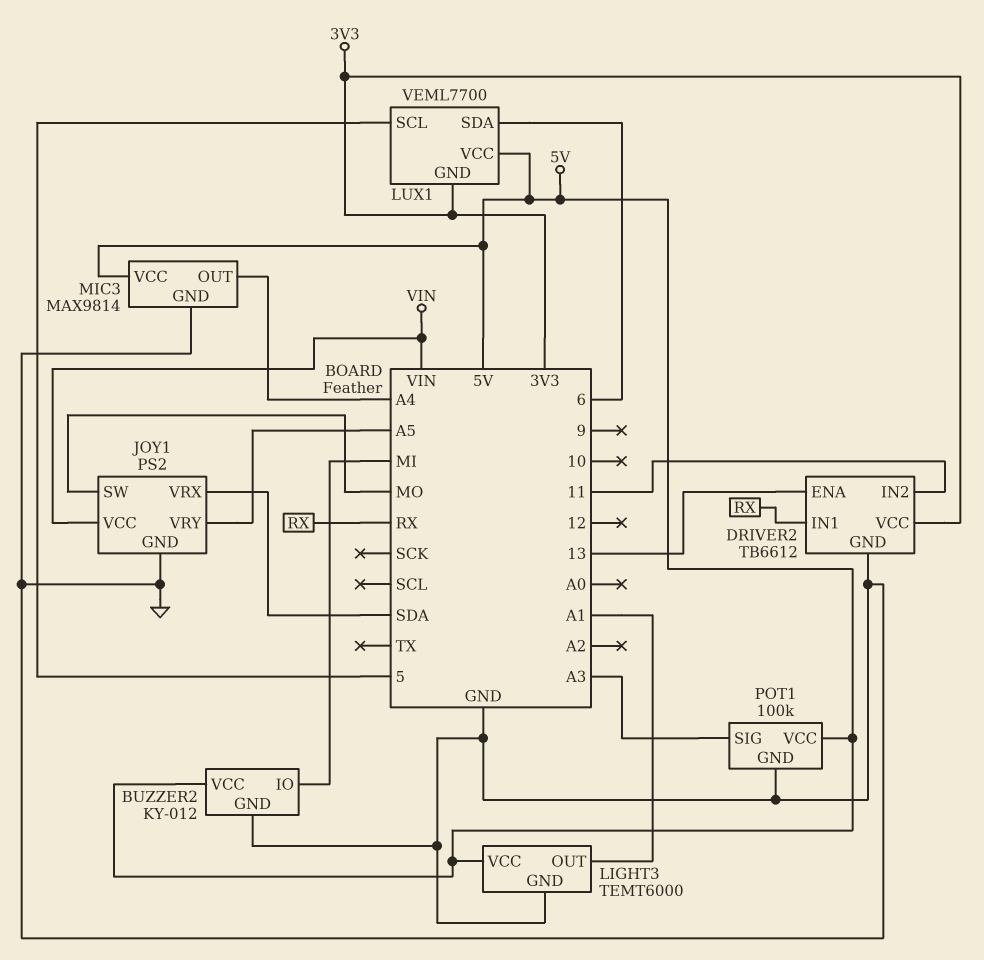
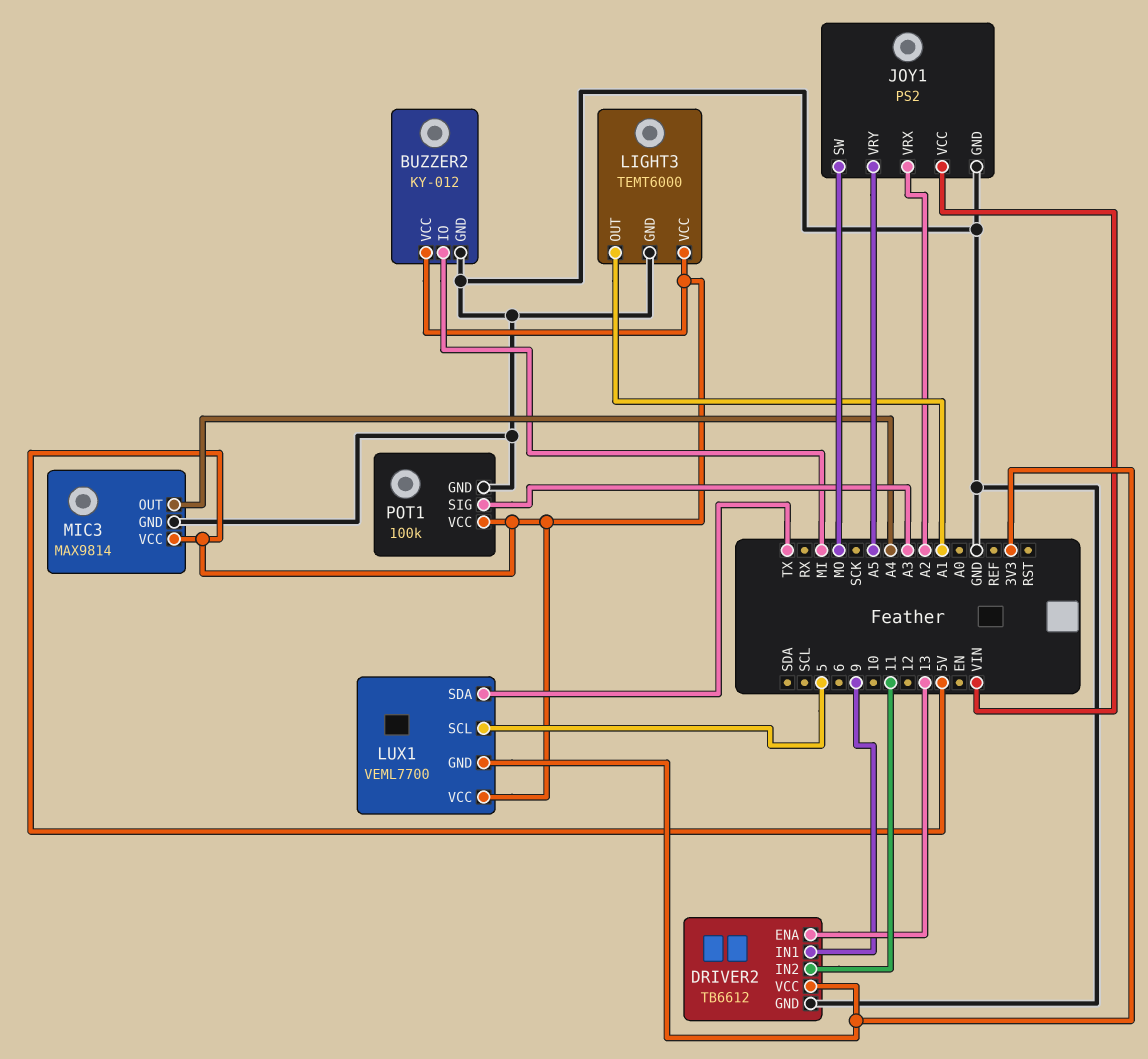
DRIVER2 pin IN1: RX -> 9
JOY1 pin VRX: SDA -> A2
LUX1 pin SDA: 6 -> TX

